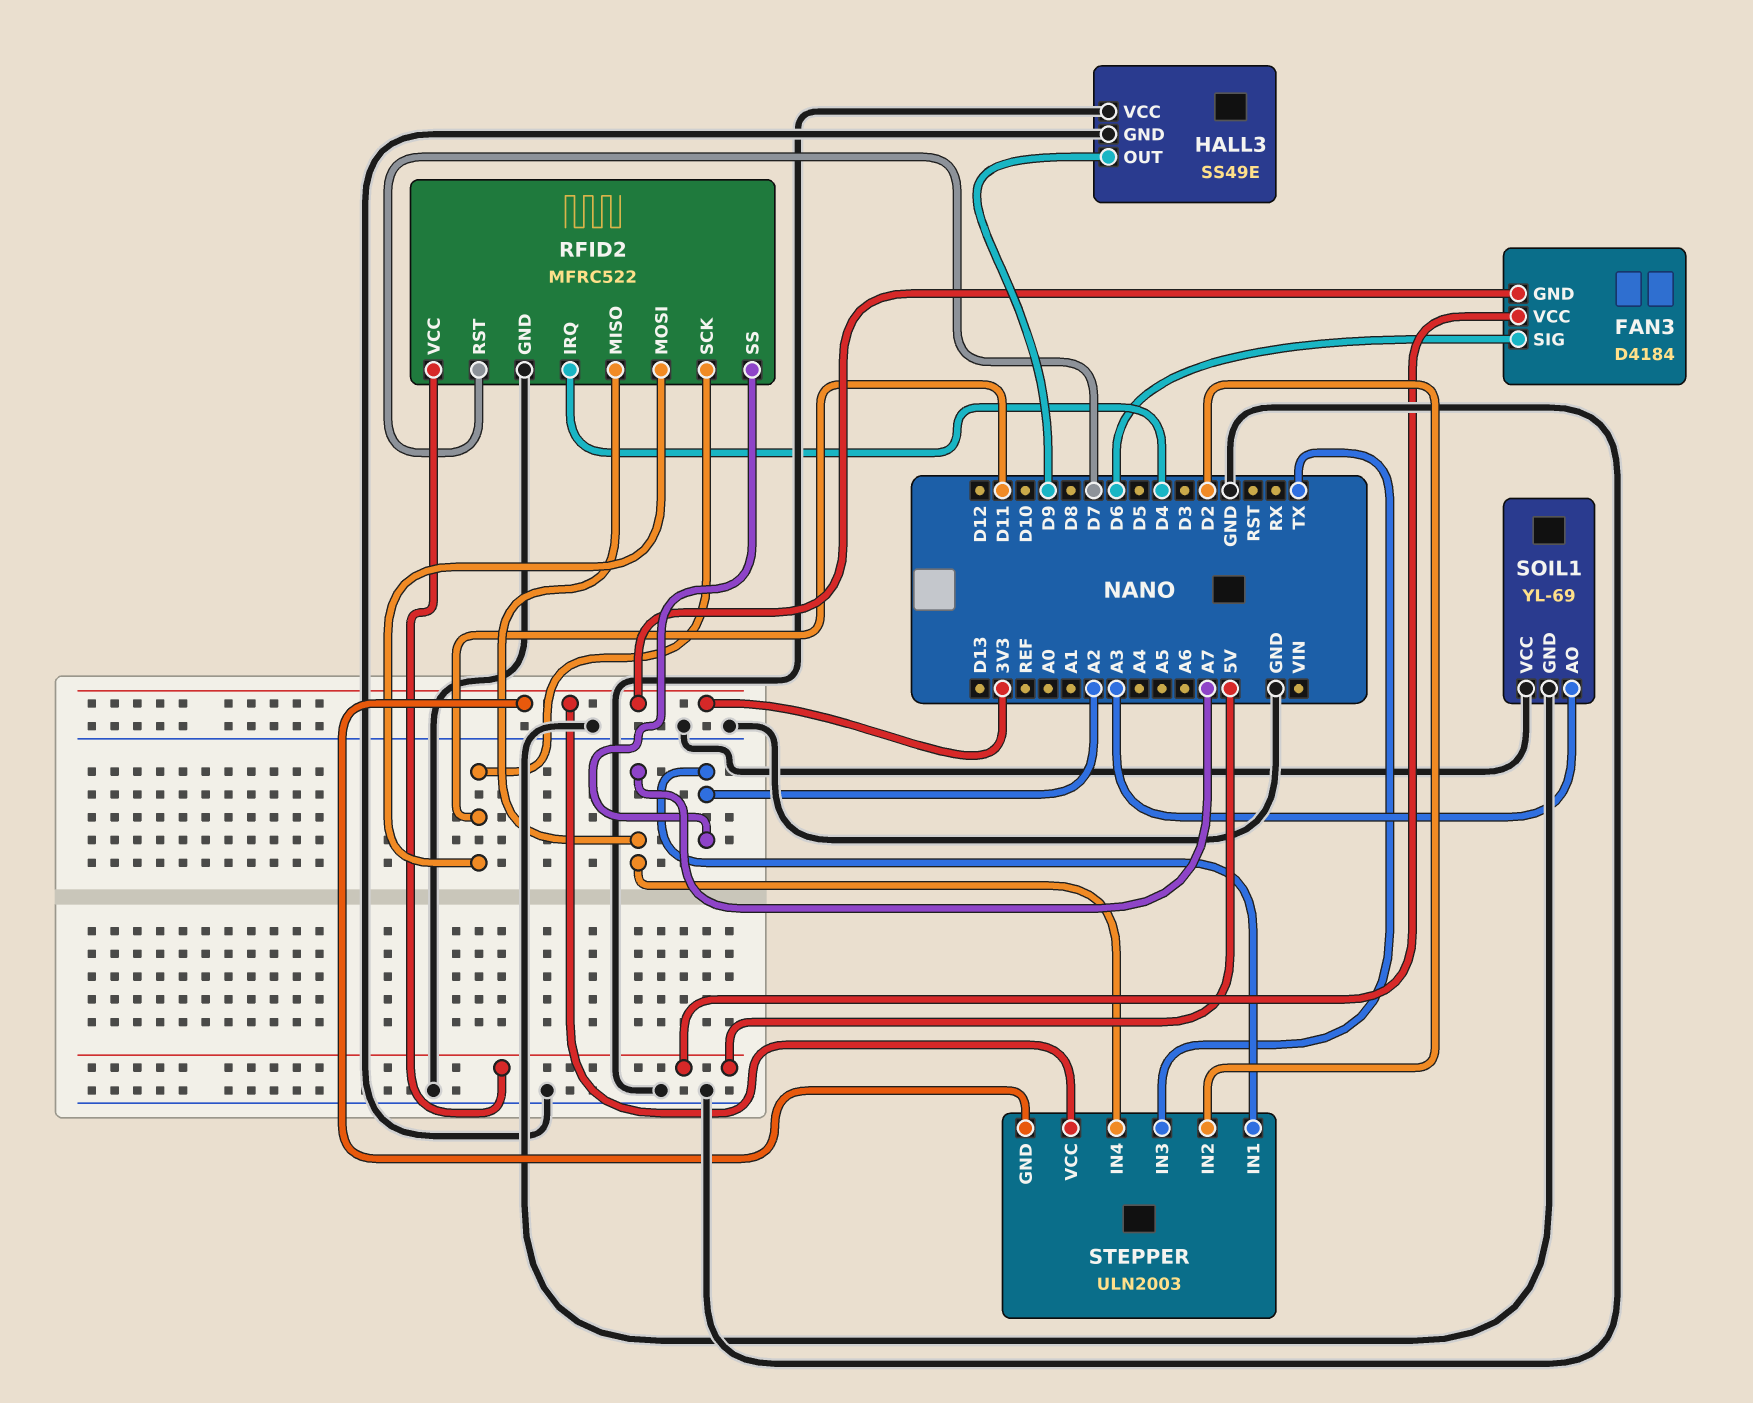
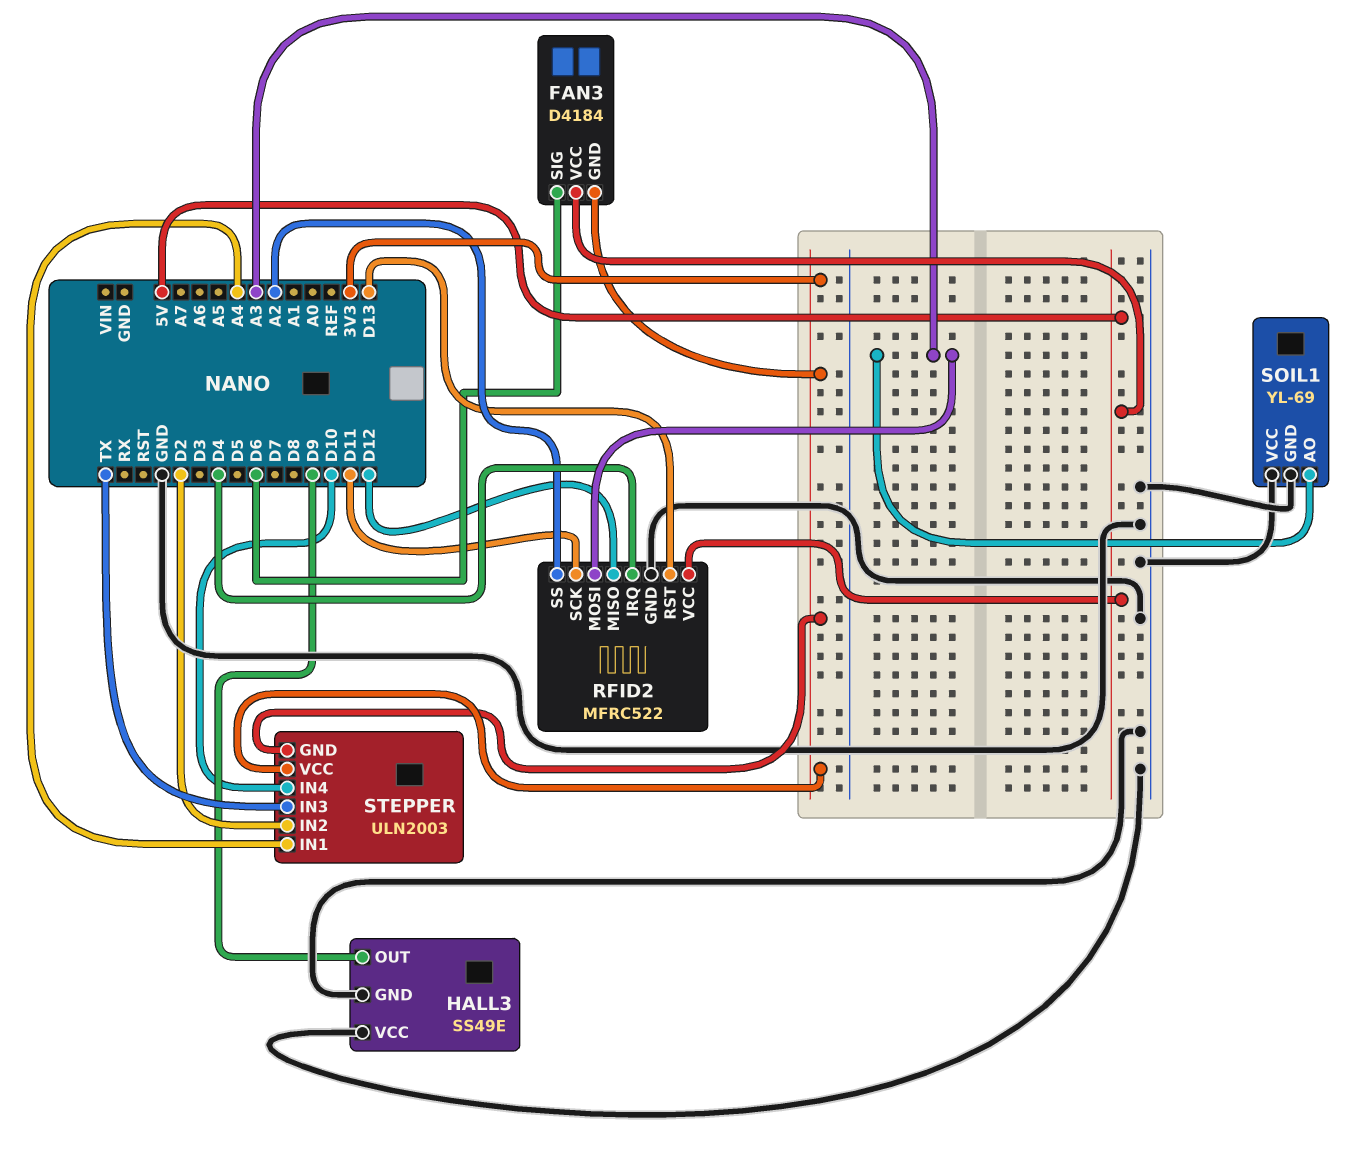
RFID2 pin MISO: A7 -> D12
RFID2 pin MOSI: D11 -> A3
RFID2 pin RST: D7 -> D13
STEPPER pin IN1: A2 -> A4
STEPPER pin IN4: A7 -> D10

